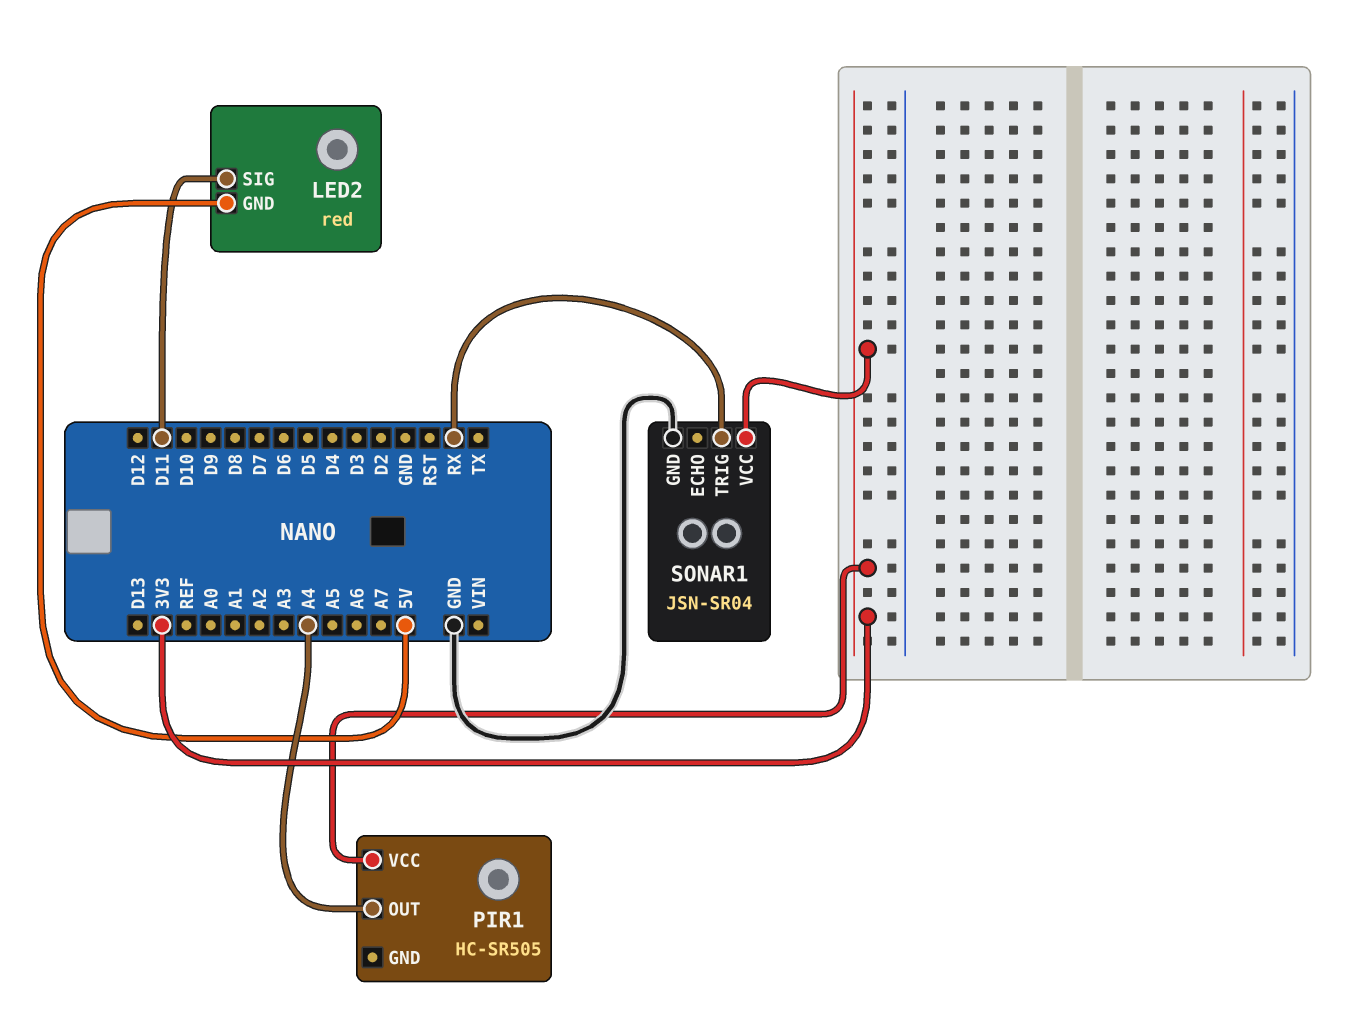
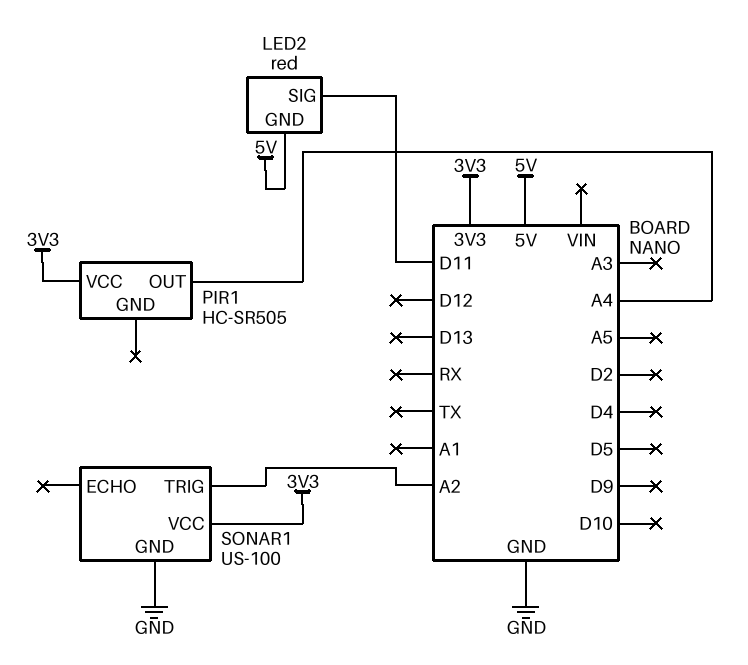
SONAR1: JSN-SR04 -> US-100
SONAR1 pin TRIG: RX -> A2

